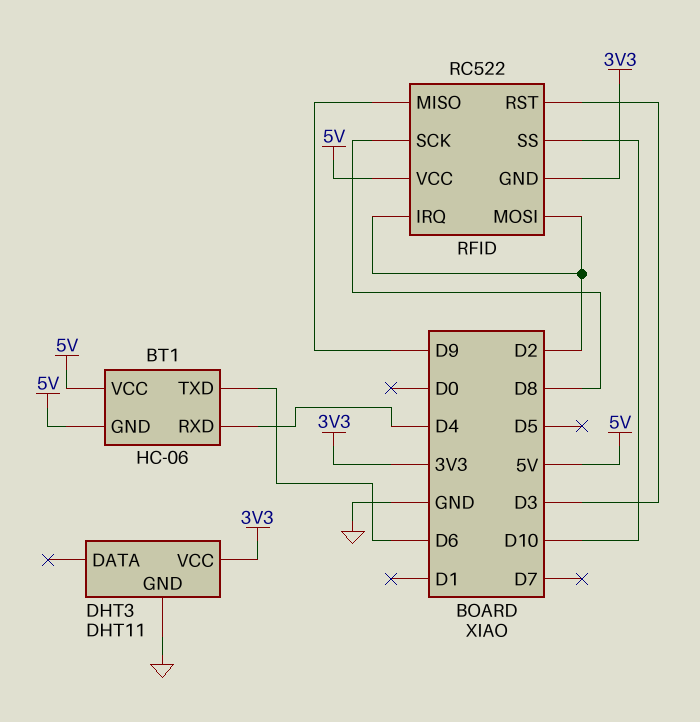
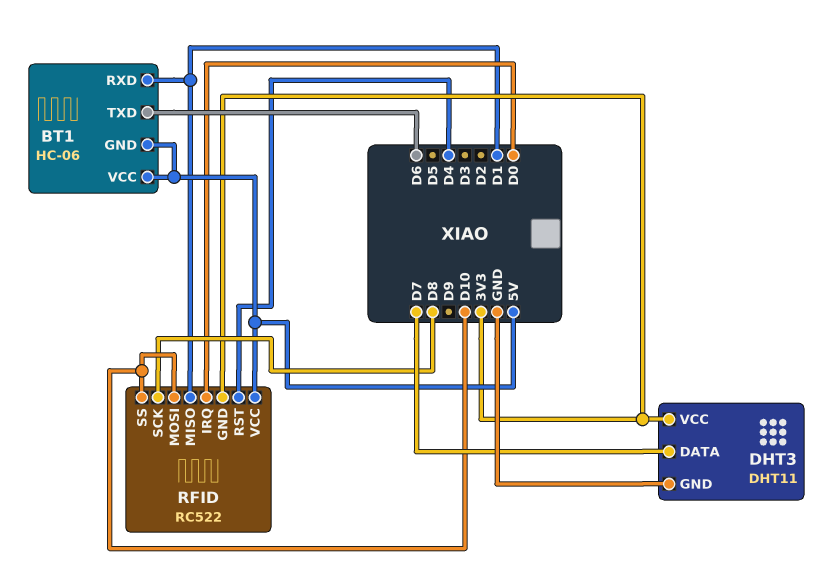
BT1 pin RXD: D4 -> D1
DHT3 pin DATA: none -> D7
RFID pin IRQ: D2 -> D0
RFID pin MISO: D9 -> D1
RFID pin MOSI: D2 -> D10
RFID pin RST: D3 -> D4

